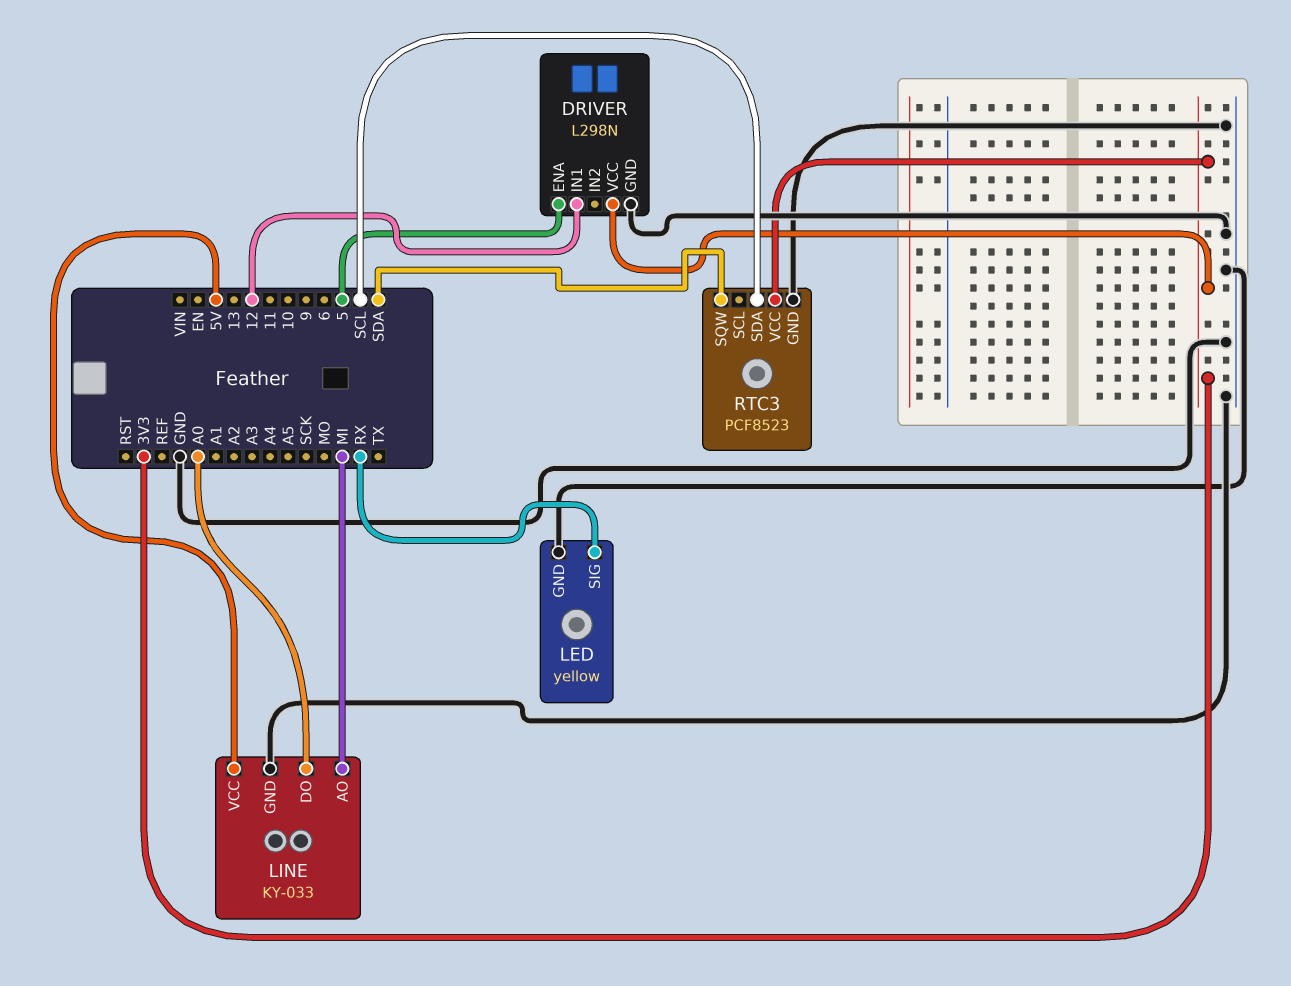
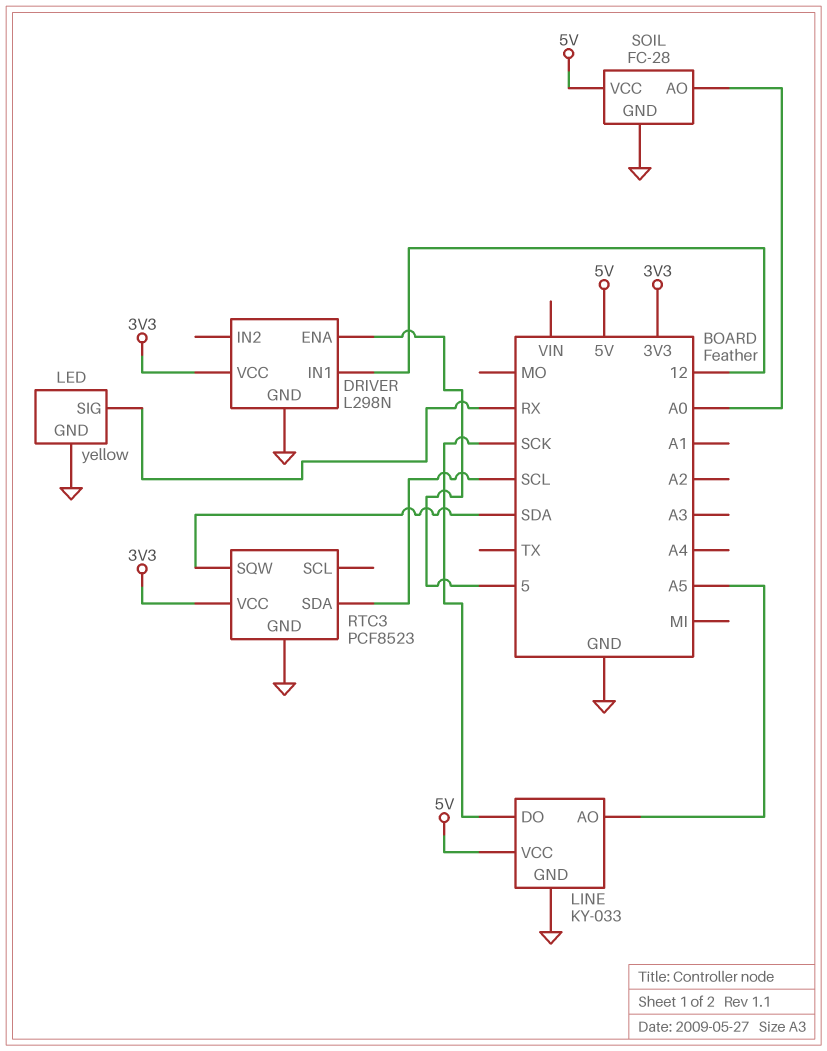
LINE pin AO: MI -> A5
LINE pin DO: A0 -> SCK
SOIL: none -> FC-28
SOIL pin AO: none -> A0
SOIL pin GND: none -> GND
SOIL pin VCC: none -> 5V

